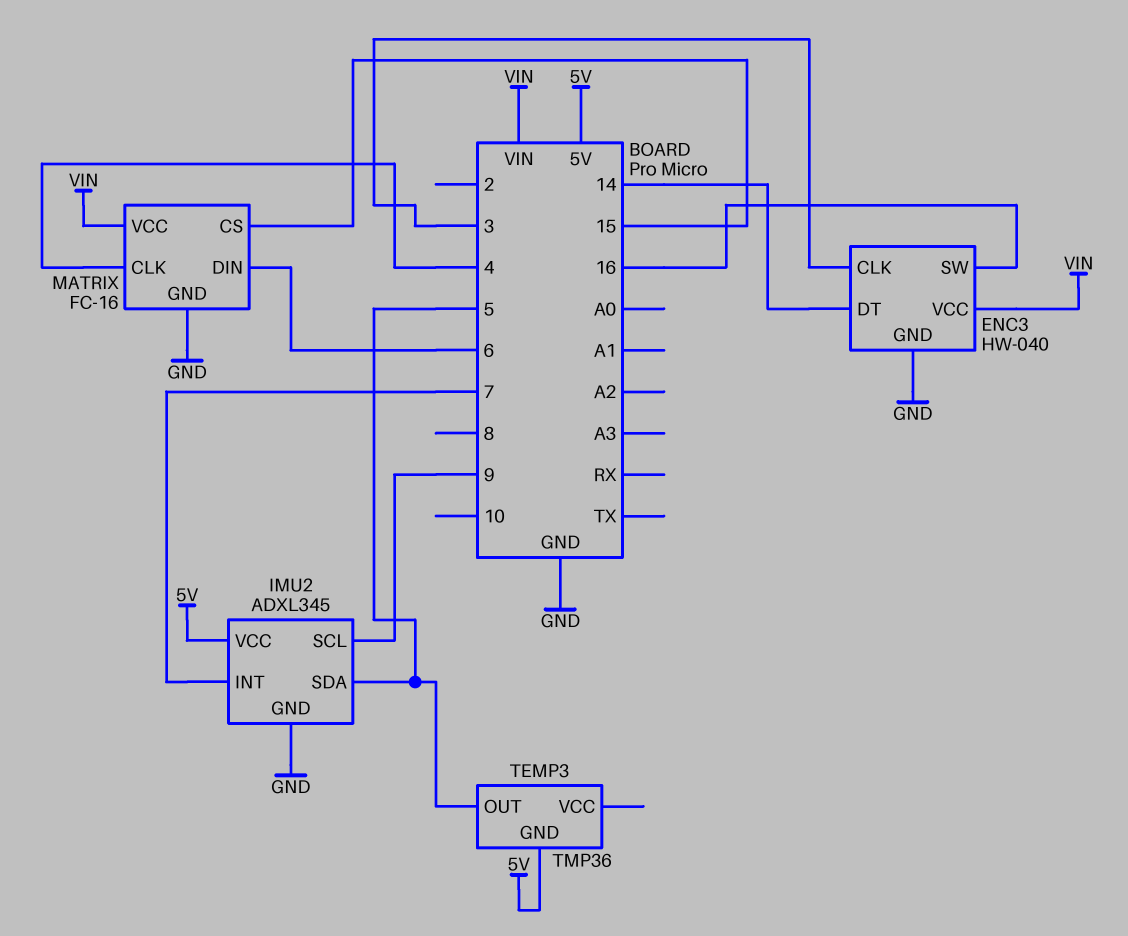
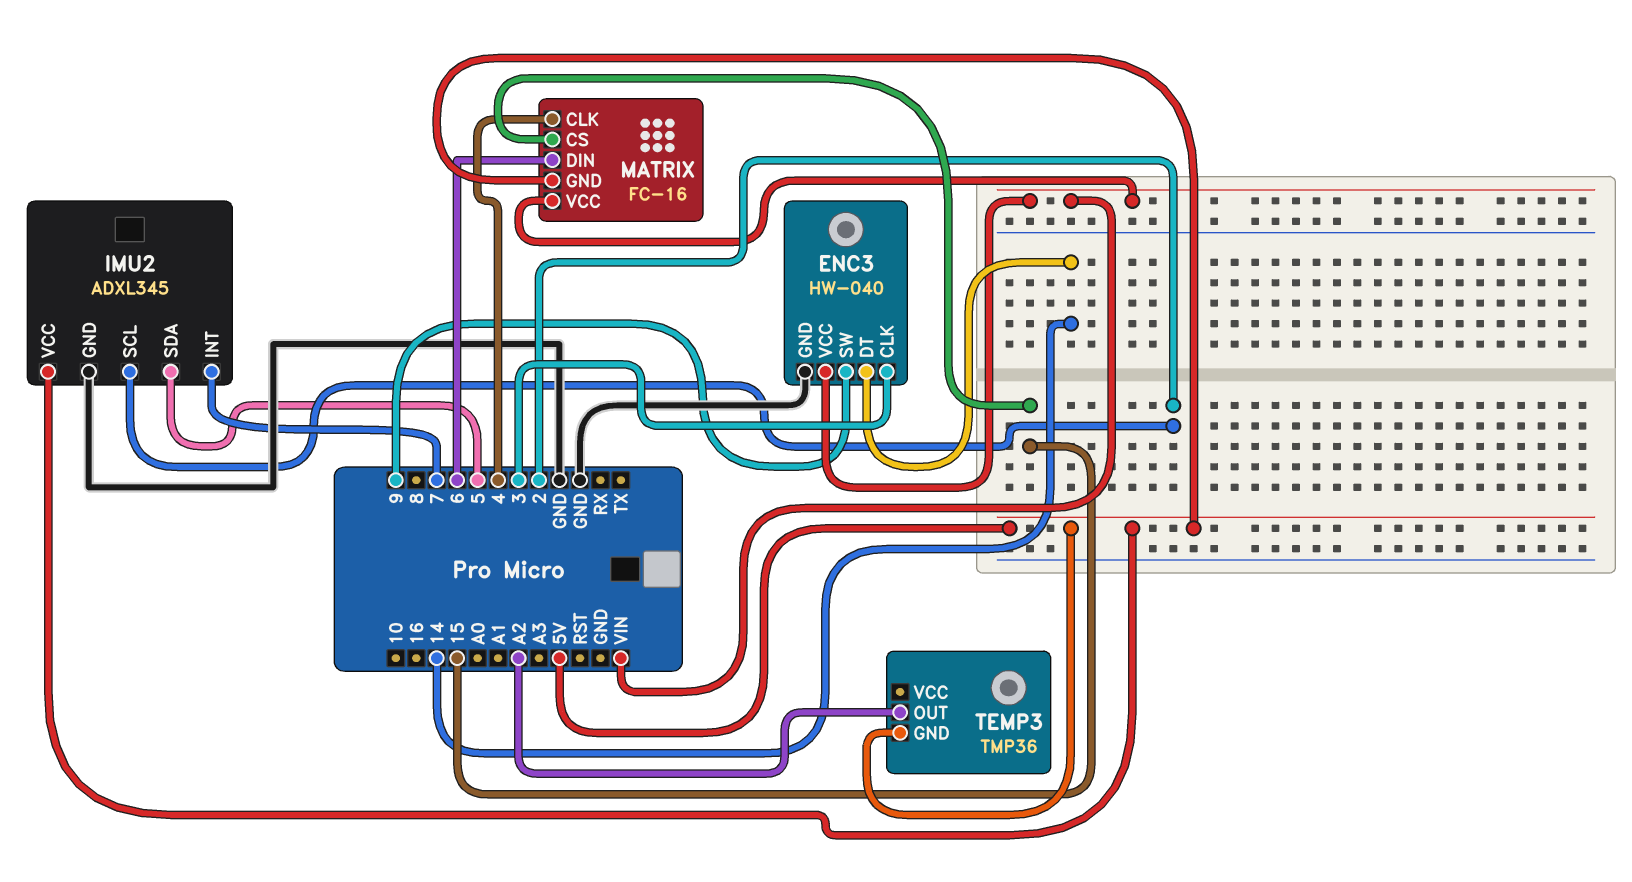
ENC3 pin SW: 16 -> 9
IMU2 pin SCL: 9 -> 2
MATRIX pin GND: GND -> 5V
TEMP3 pin OUT: 5 -> A2

